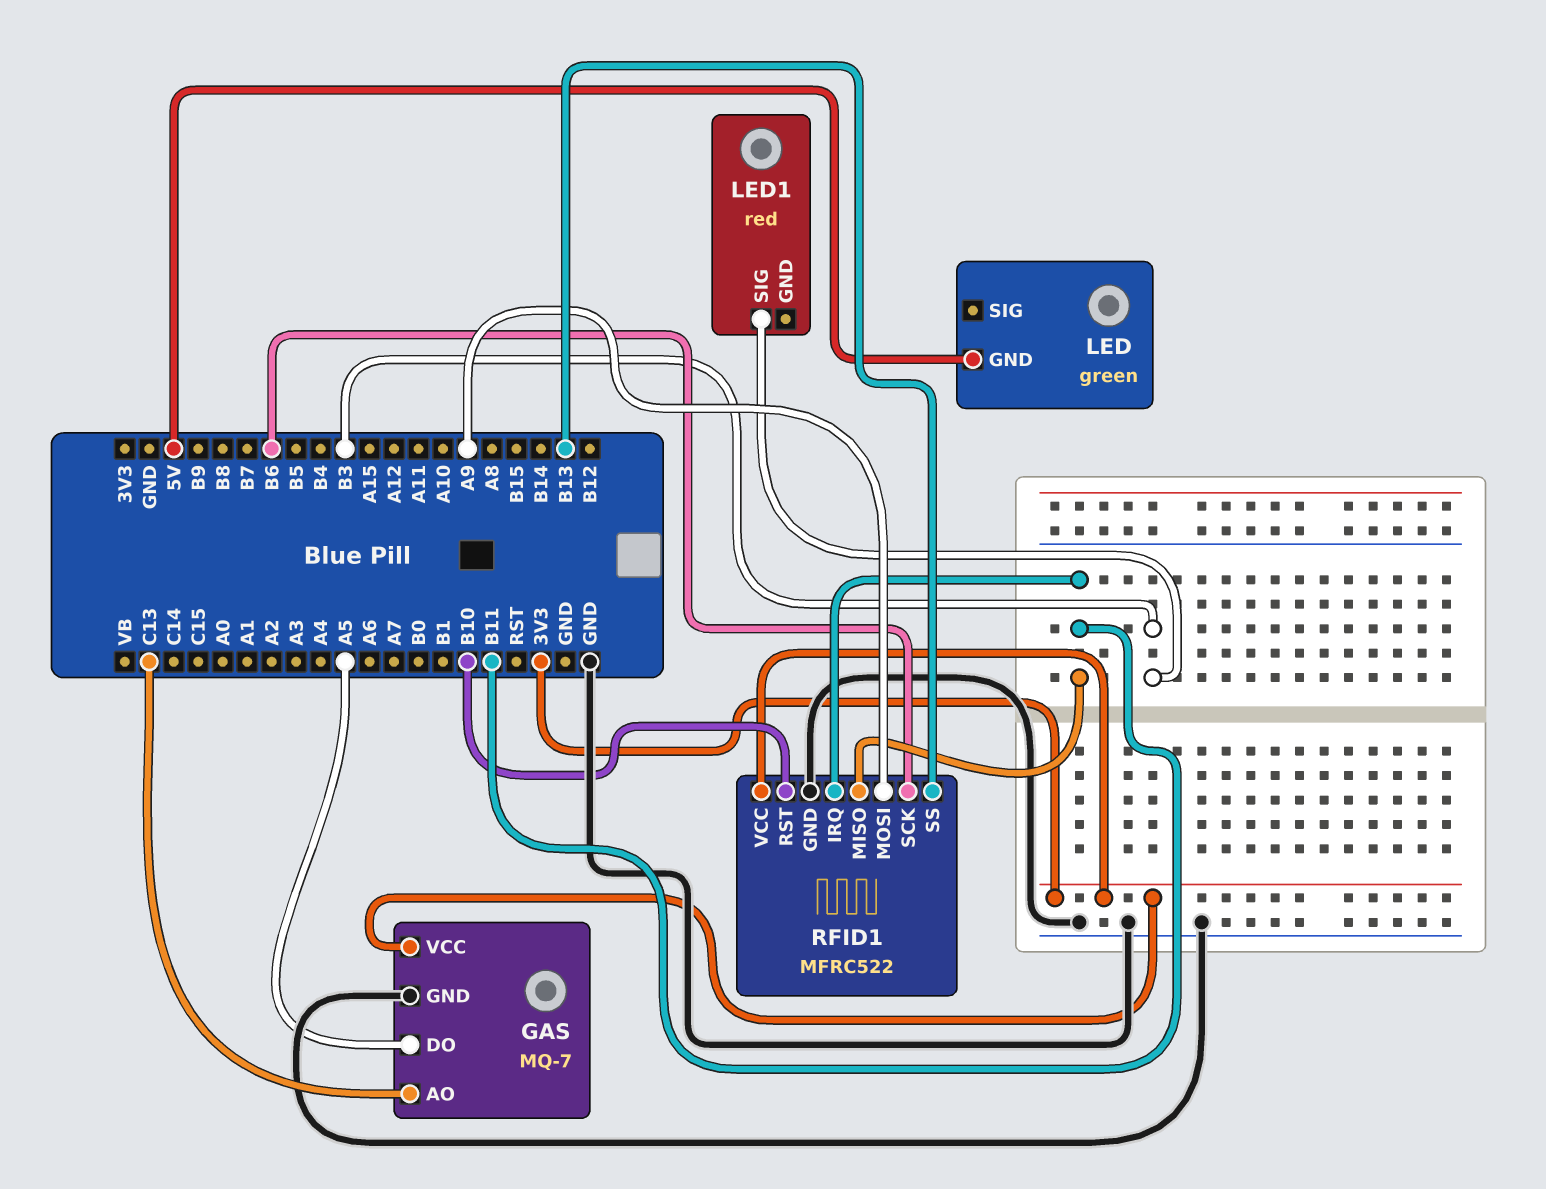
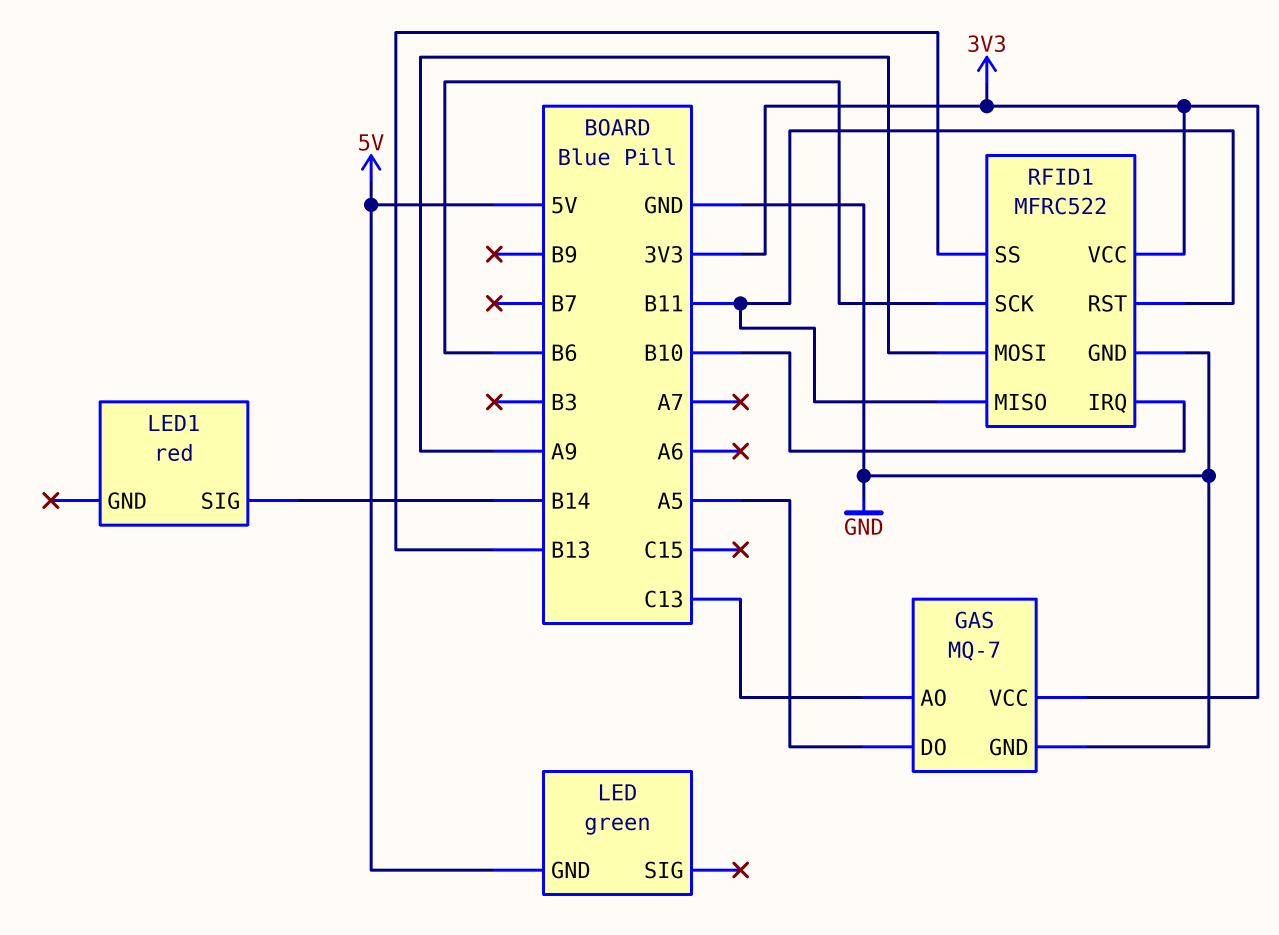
LED1 pin SIG: B3 -> B14
RFID1 pin IRQ: B11 -> B10
RFID1 pin RST: B10 -> B11

